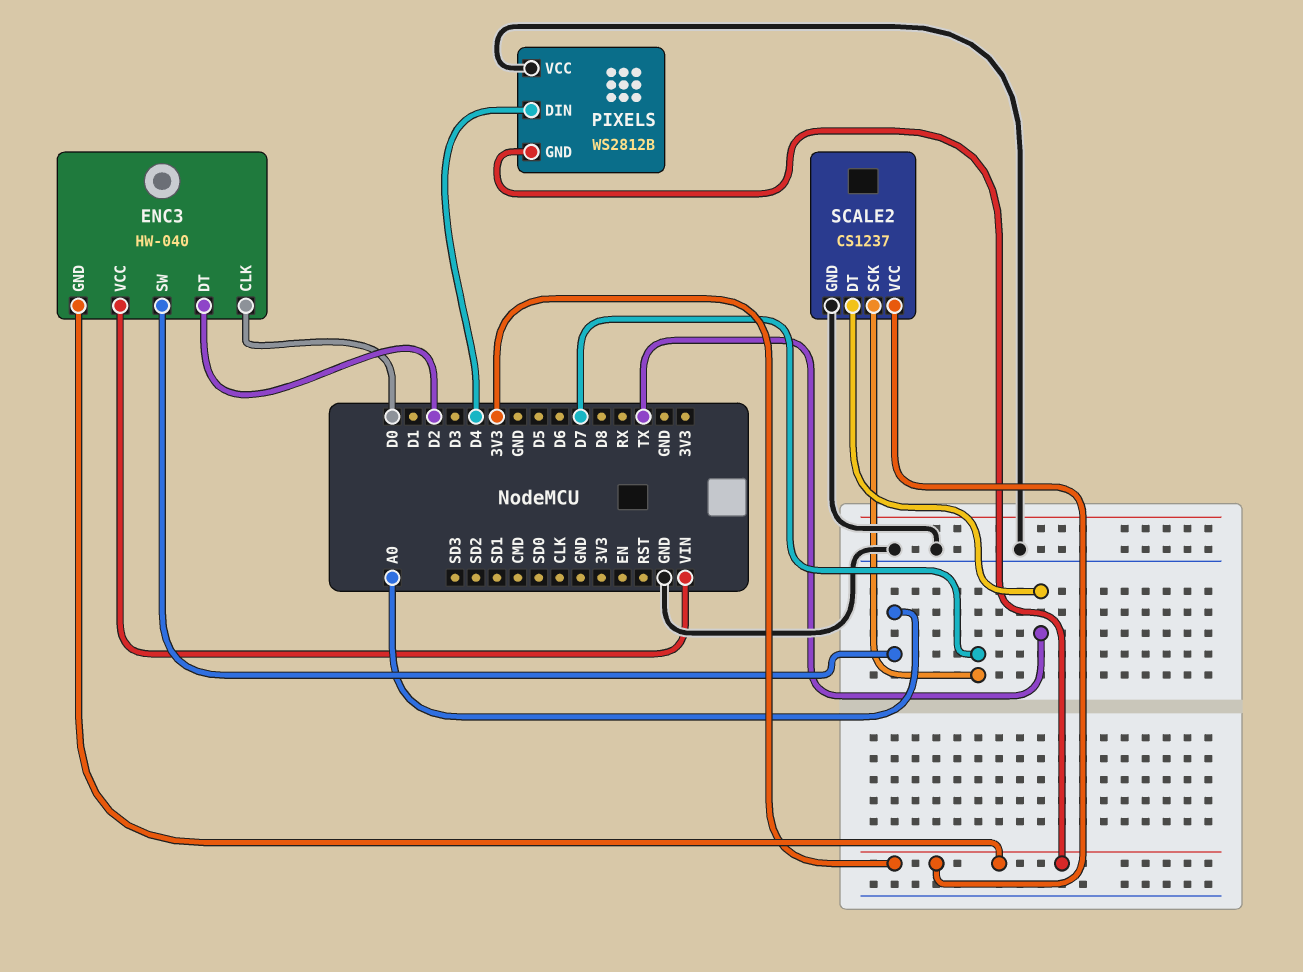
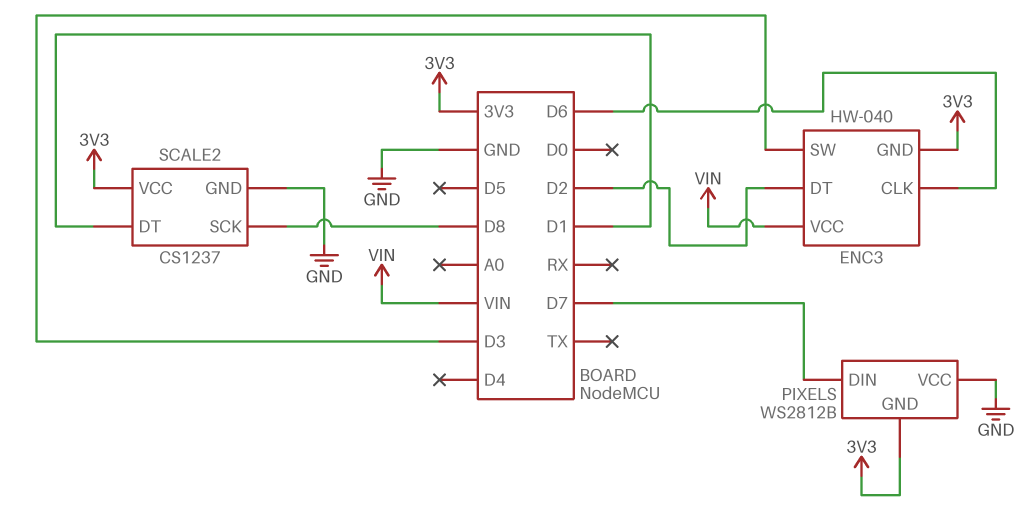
ENC3 pin CLK: D0 -> D6
ENC3 pin SW: A0 -> D3
PIXELS pin DIN: D4 -> D7
SCALE2 pin DT: TX -> D1
SCALE2 pin SCK: D7 -> D8

